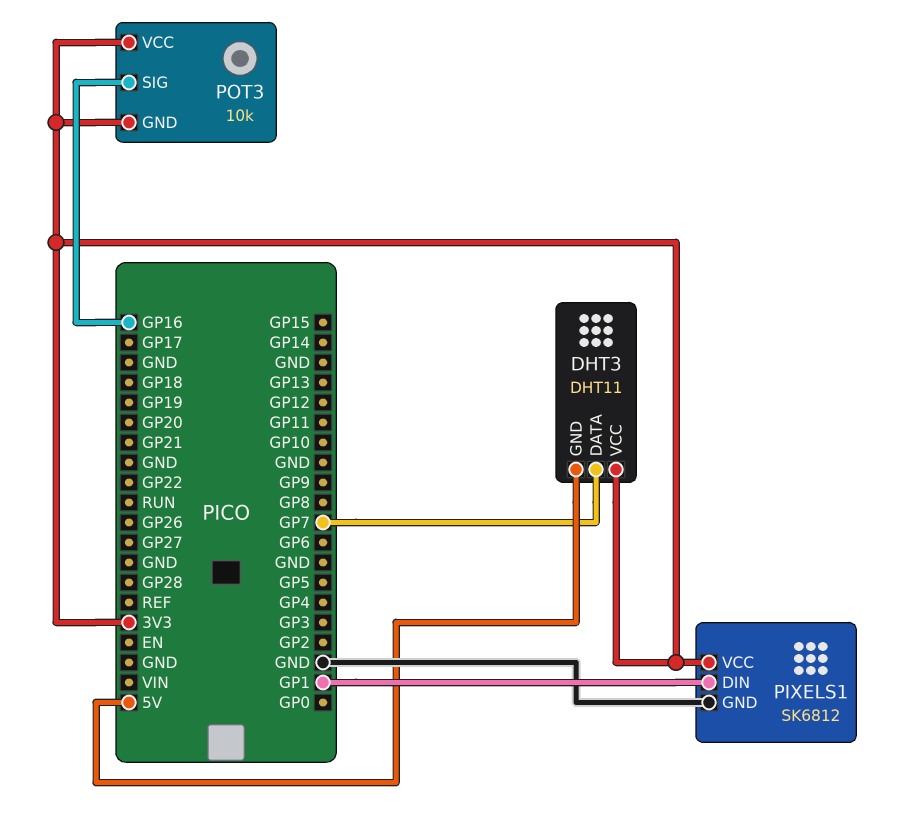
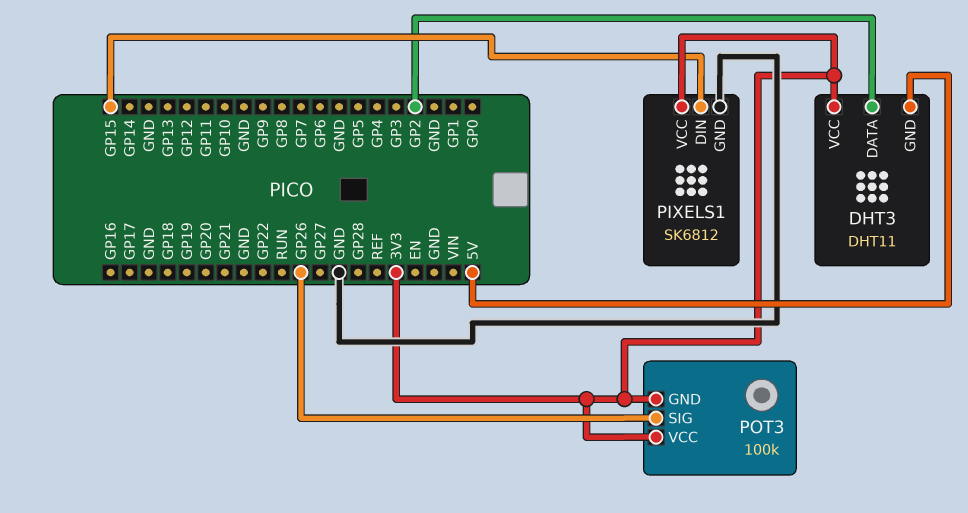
DHT3 pin DATA: GP7 -> GP2
PIXELS1 pin DIN: GP1 -> GP15
POT3: 10k -> 100k
POT3 pin SIG: GP16 -> GP26

